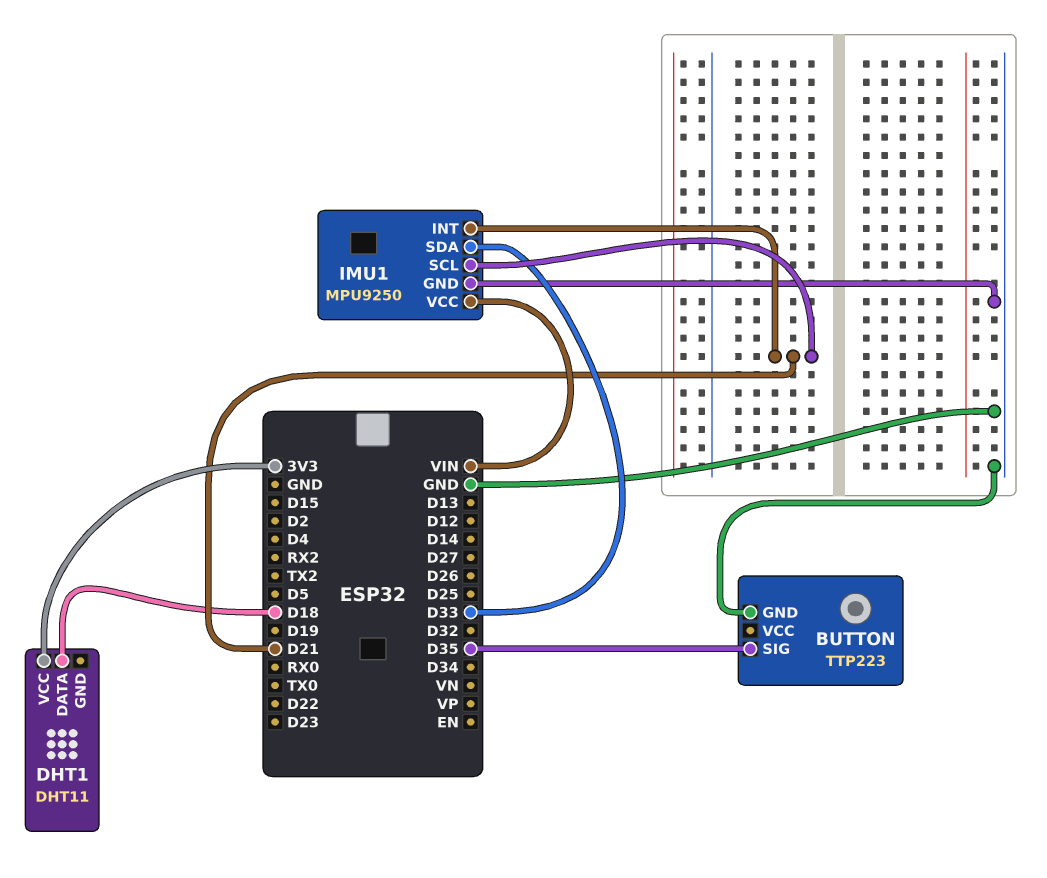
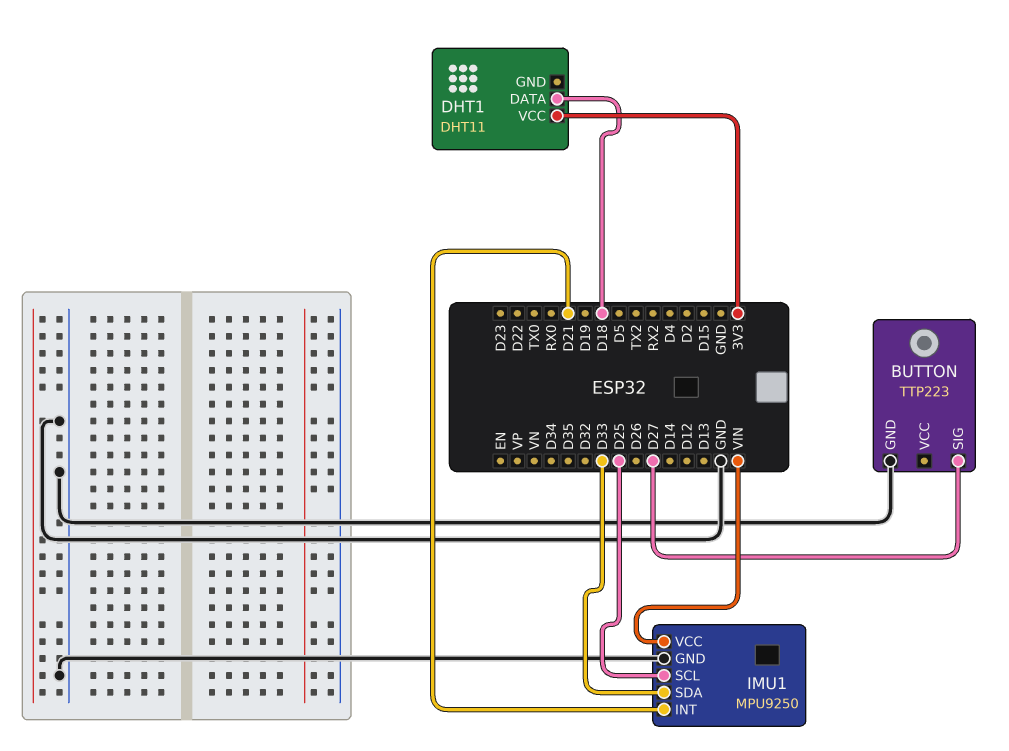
BUTTON pin SIG: D35 -> D27
IMU1 pin SCL: D21 -> D25

